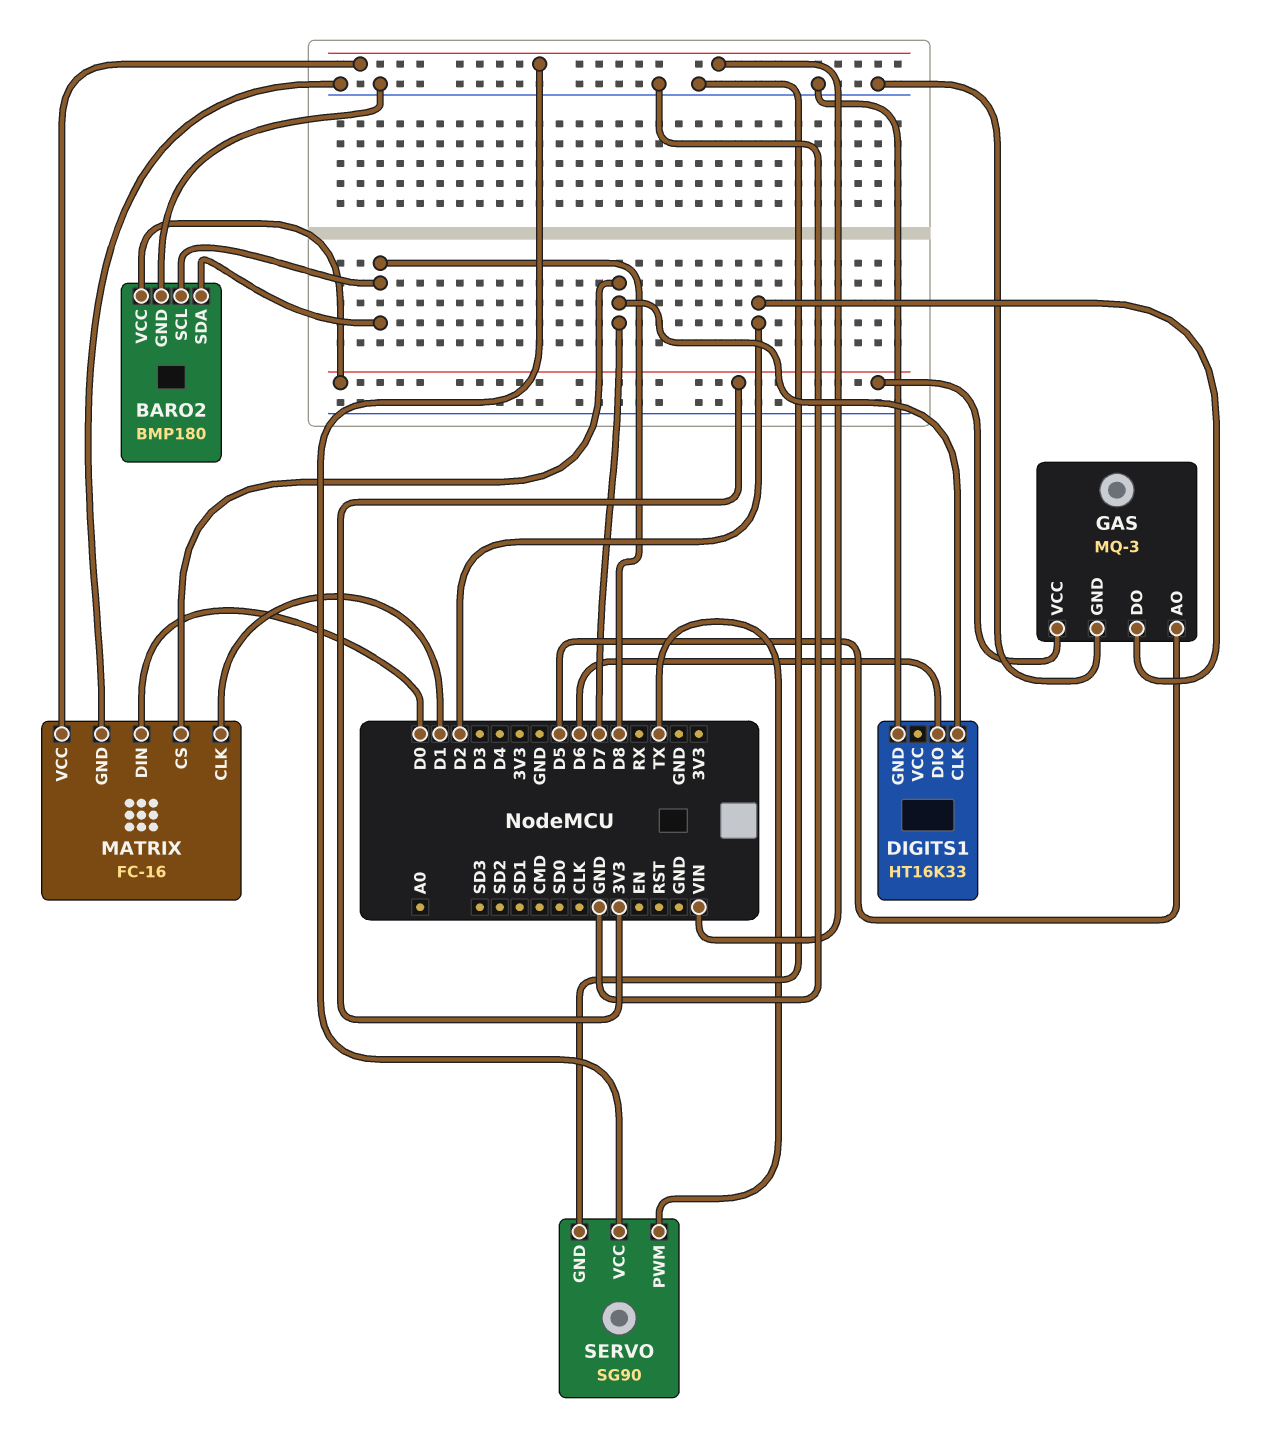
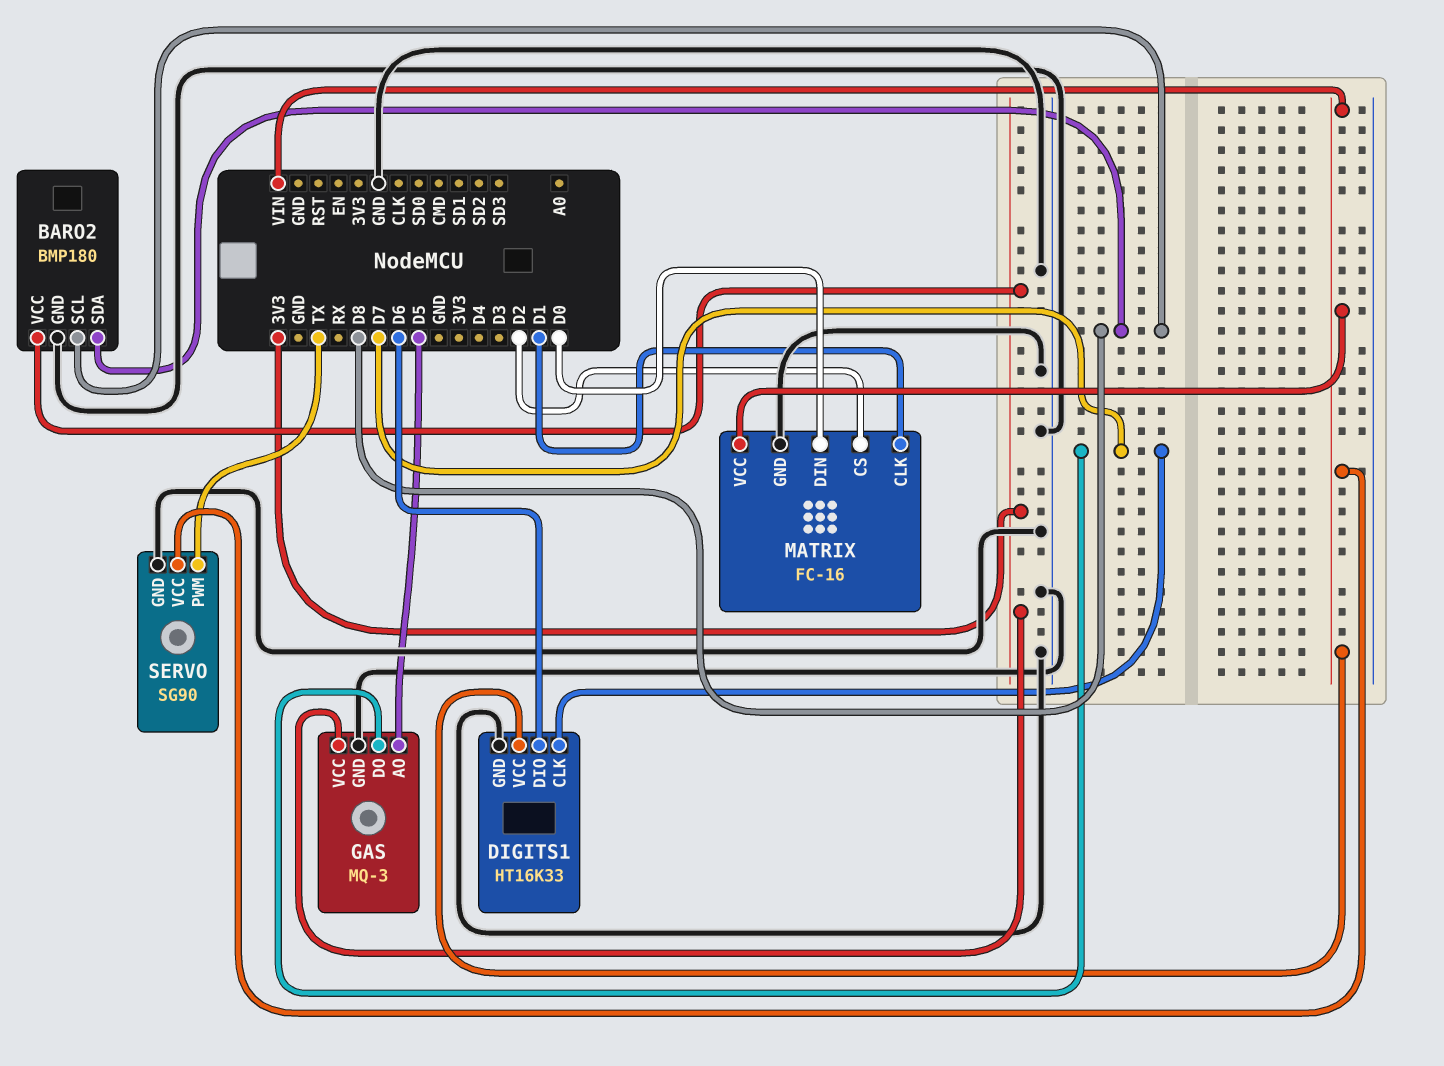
DIGITS1 pin VCC: none -> VIN
GAS pin DO: D2 -> D7
MATRIX pin CS: D7 -> D2

